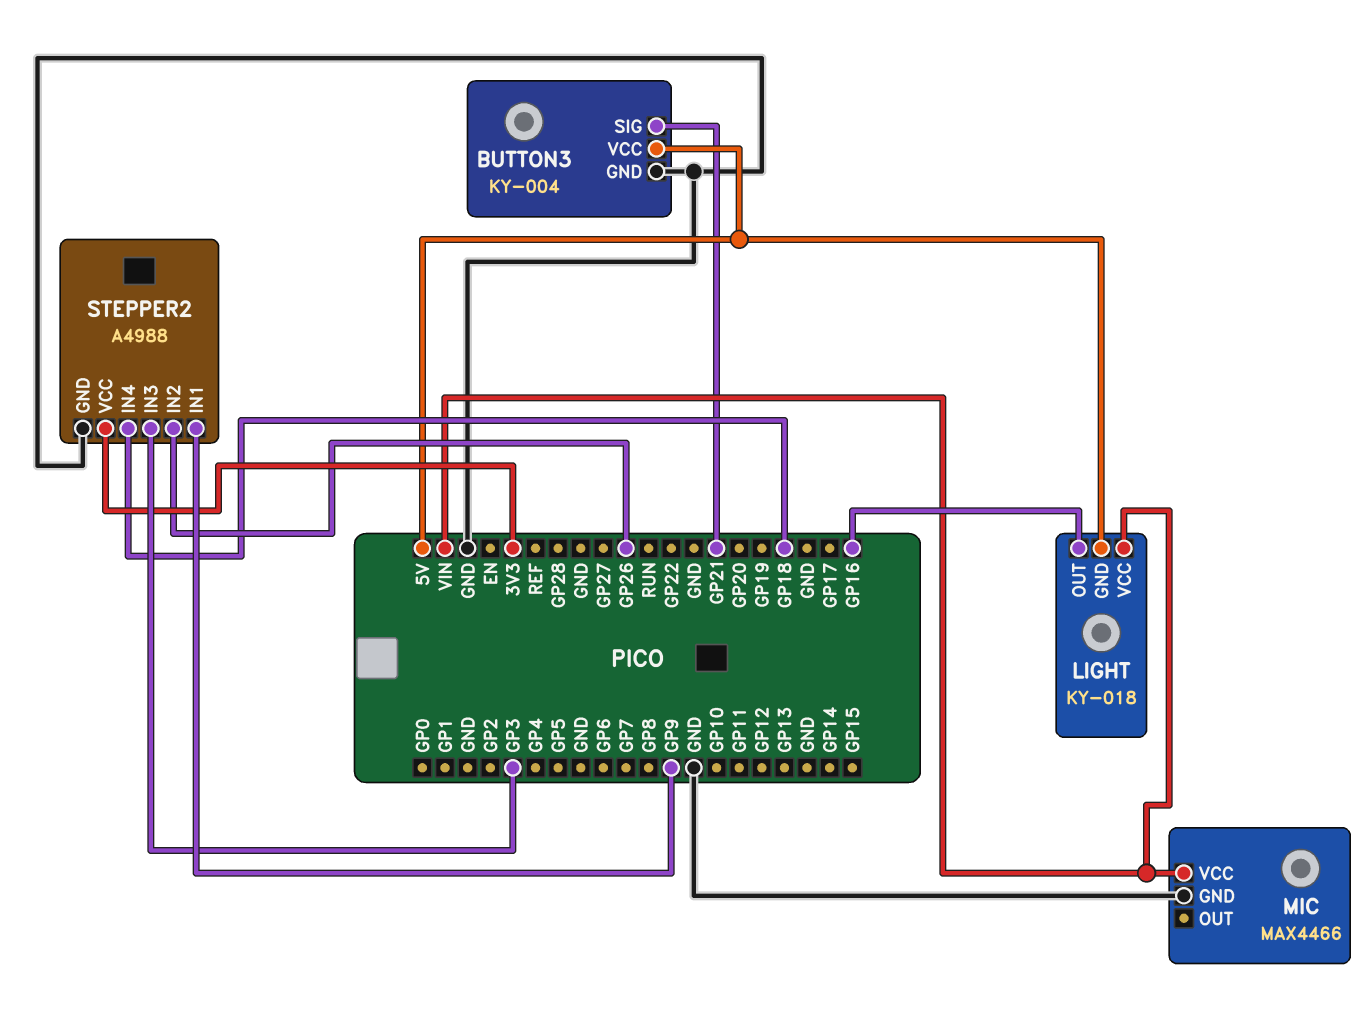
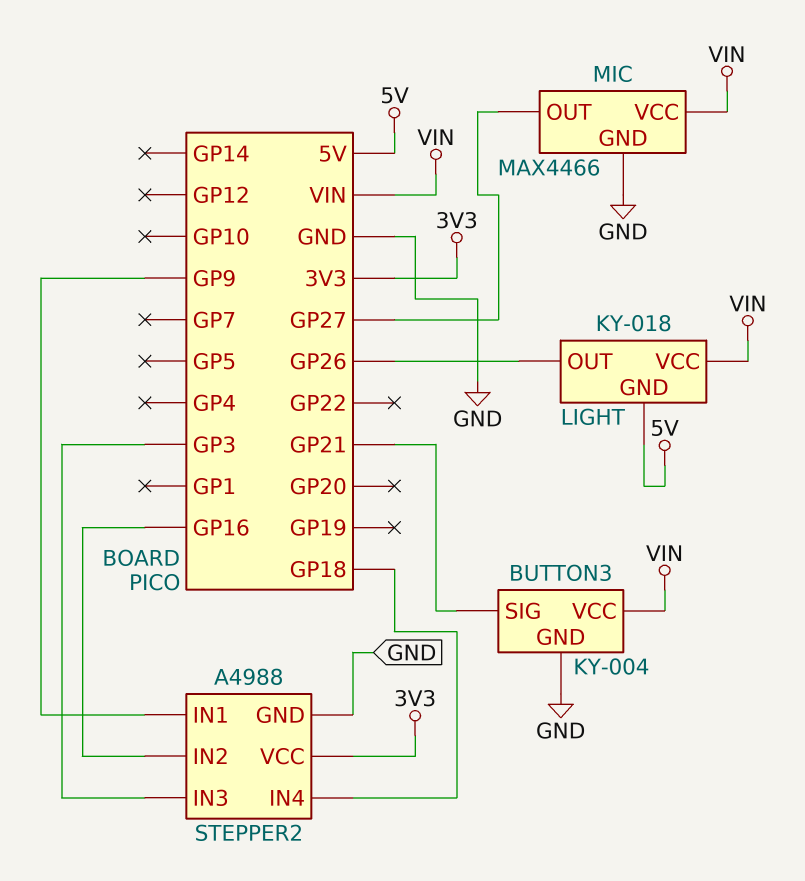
BUTTON3 pin VCC: 5V -> VIN
LIGHT pin OUT: GP16 -> GP26
MIC pin OUT: none -> GP27
STEPPER2 pin IN2: GP26 -> GP16

